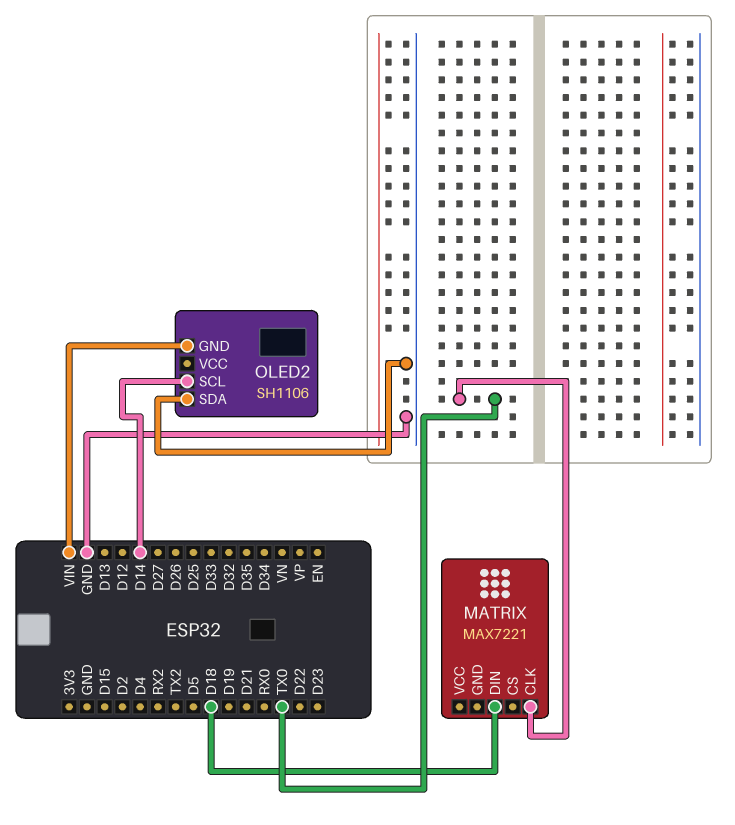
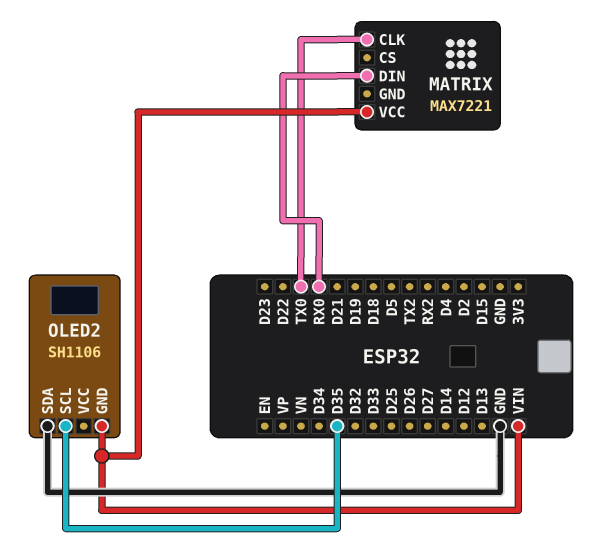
MATRIX pin DIN: D18 -> RX0
MATRIX pin VCC: none -> VIN
OLED2 pin SCL: D14 -> D35

